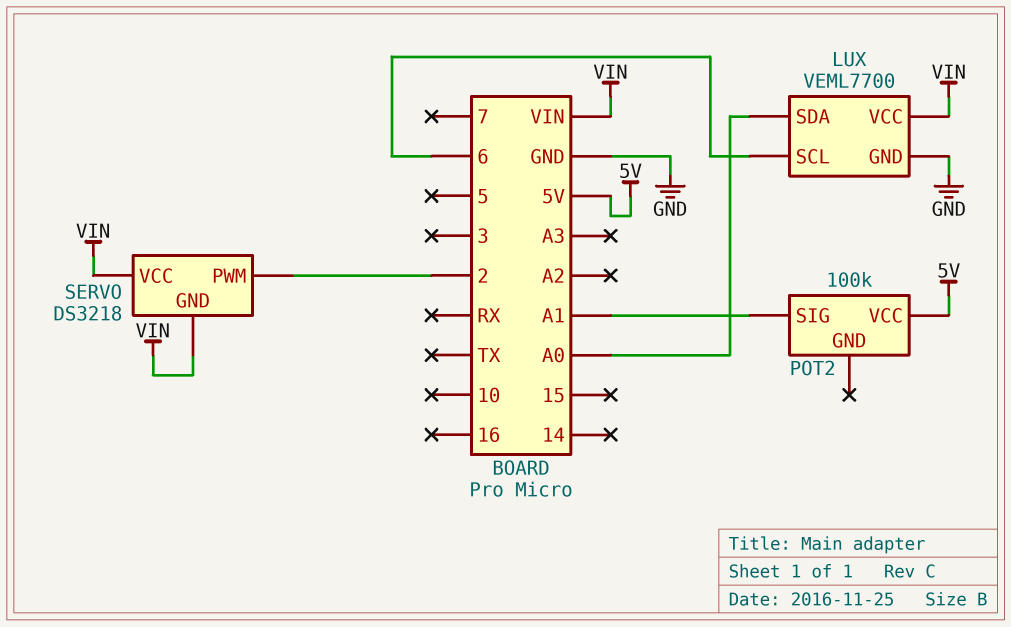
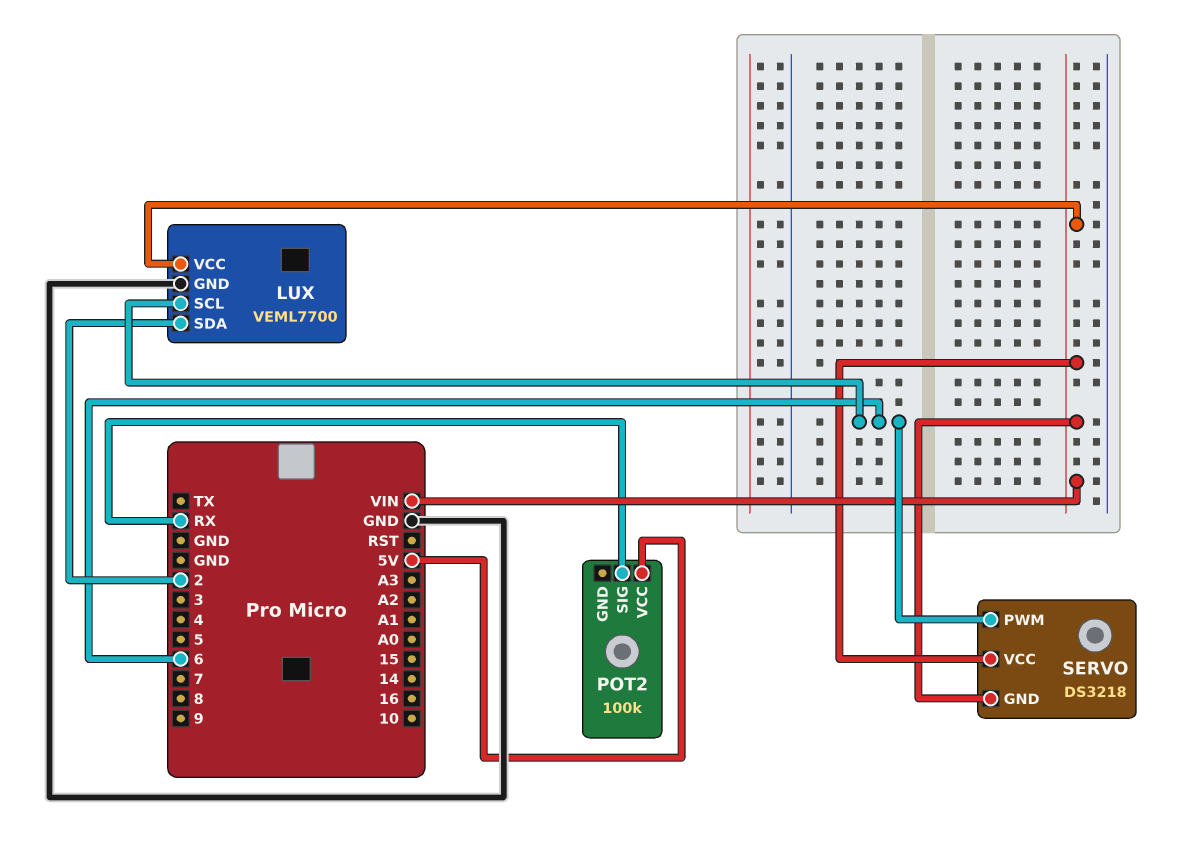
LUX pin SDA: A0 -> 2
POT2 pin SIG: A1 -> RX
SERVO pin PWM: 2 -> 6

